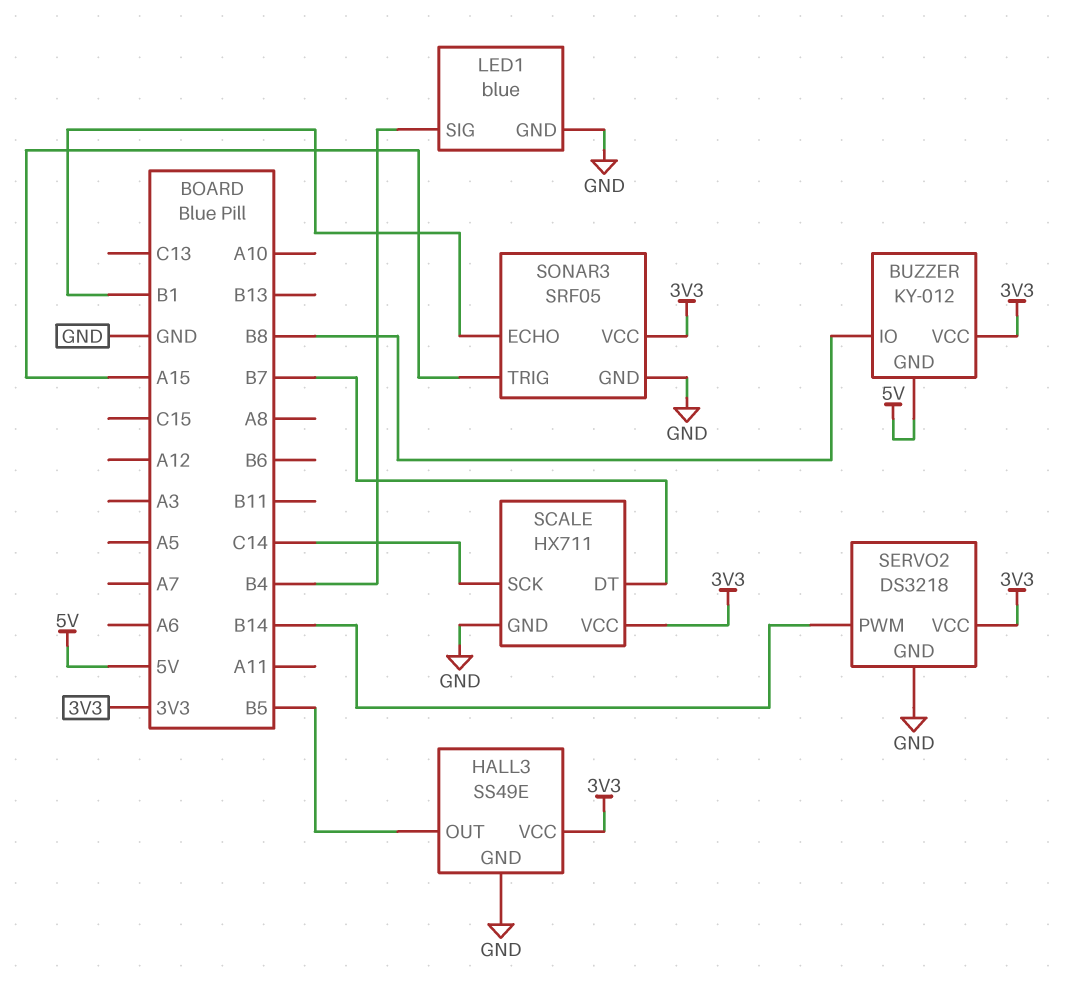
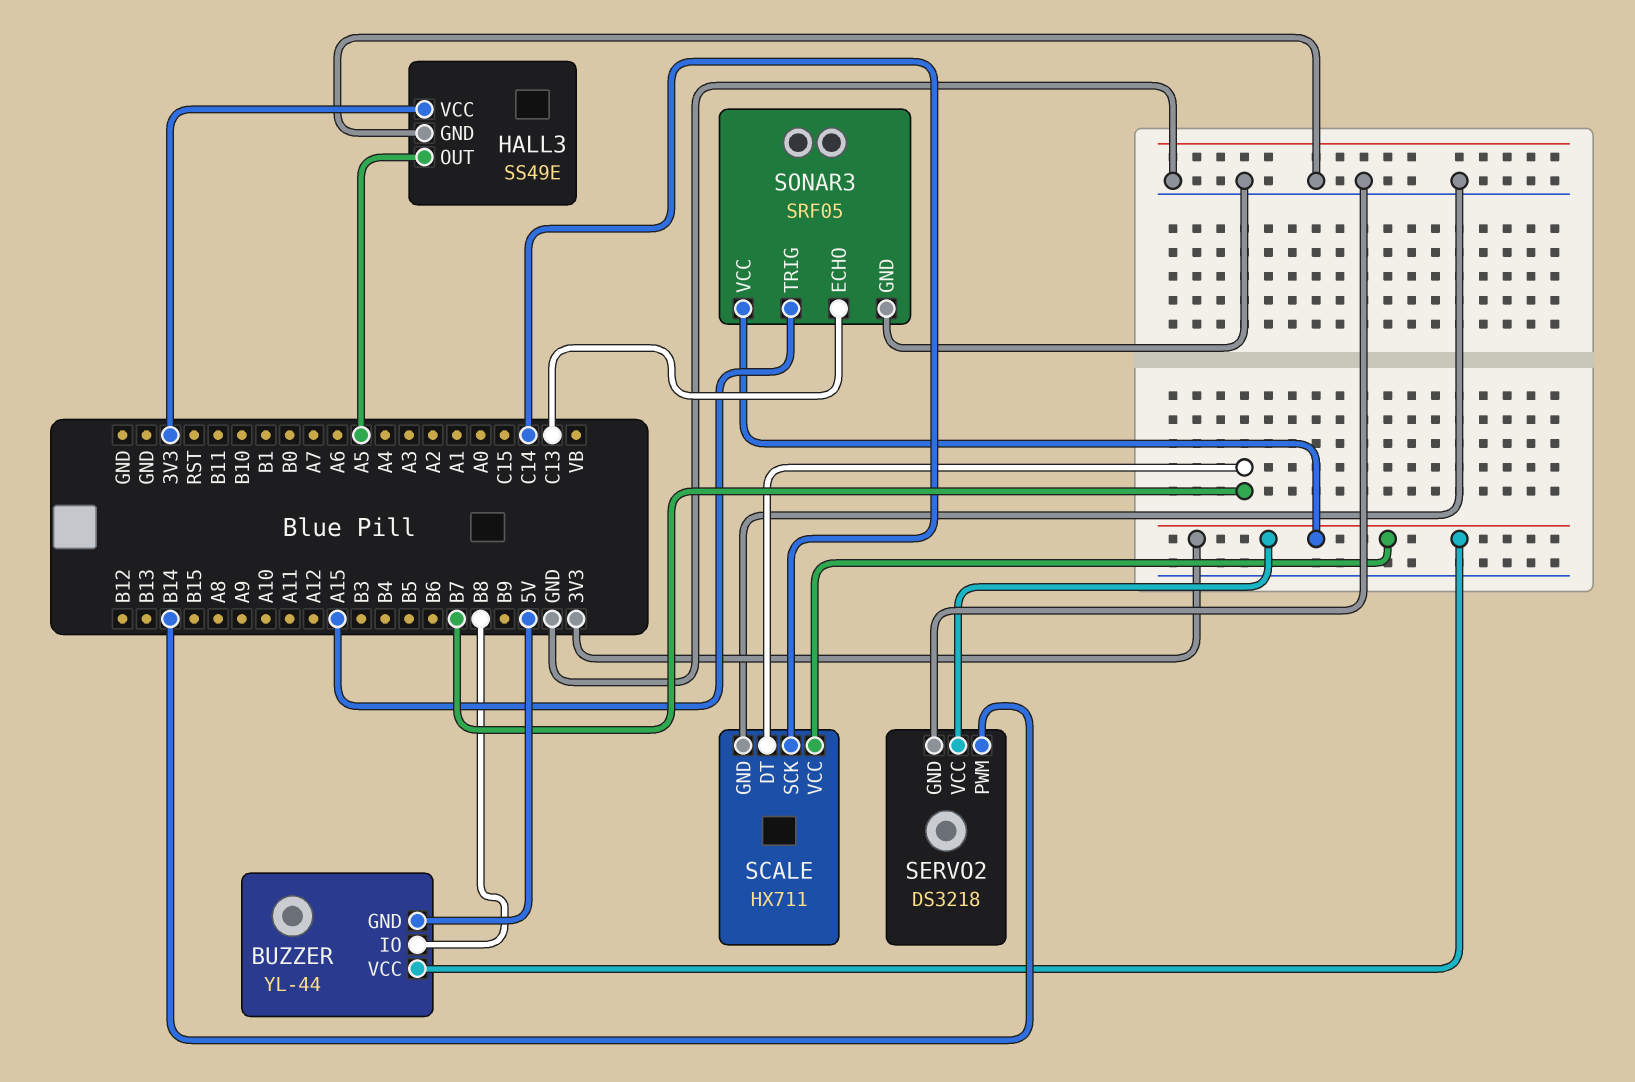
BUZZER: KY-012 -> YL-44
HALL3 pin OUT: B5 -> A5
LED1: blue -> none
LED1 pin GND: GND -> none
LED1 pin SIG: B4 -> none
SONAR3 pin ECHO: B1 -> C13

